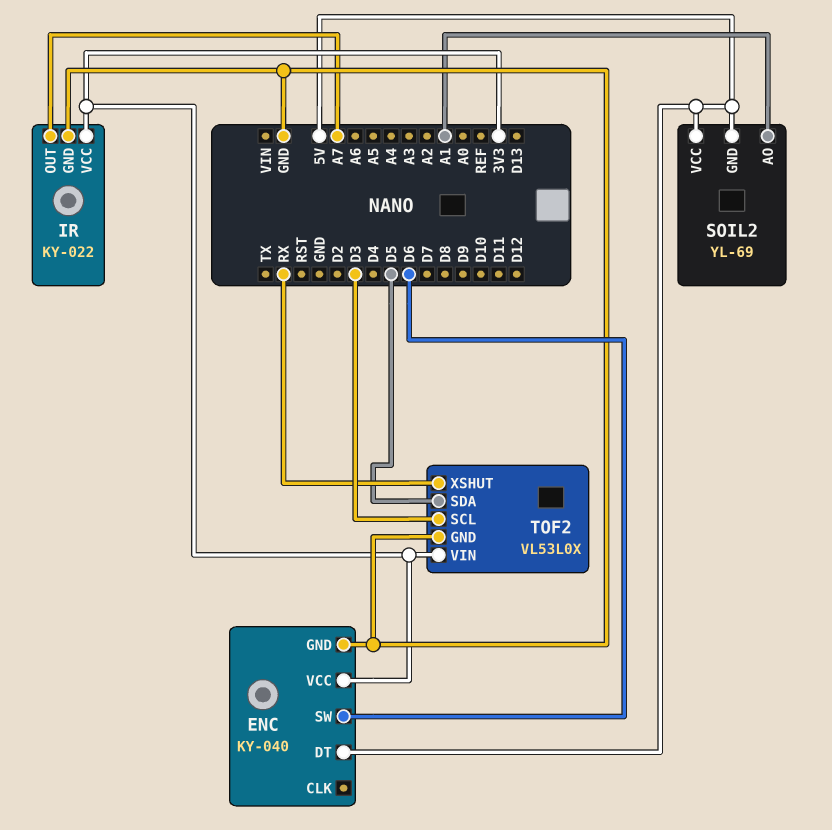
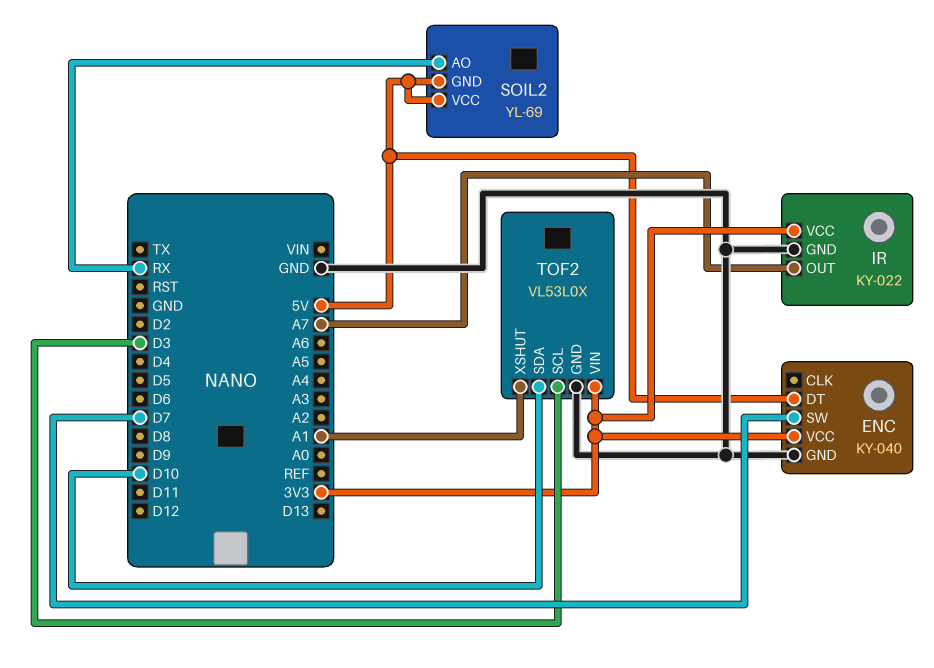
ENC pin SW: D6 -> D7
SOIL2 pin AO: A1 -> RX
TOF2 pin SDA: D5 -> D10
TOF2 pin XSHUT: RX -> A1

